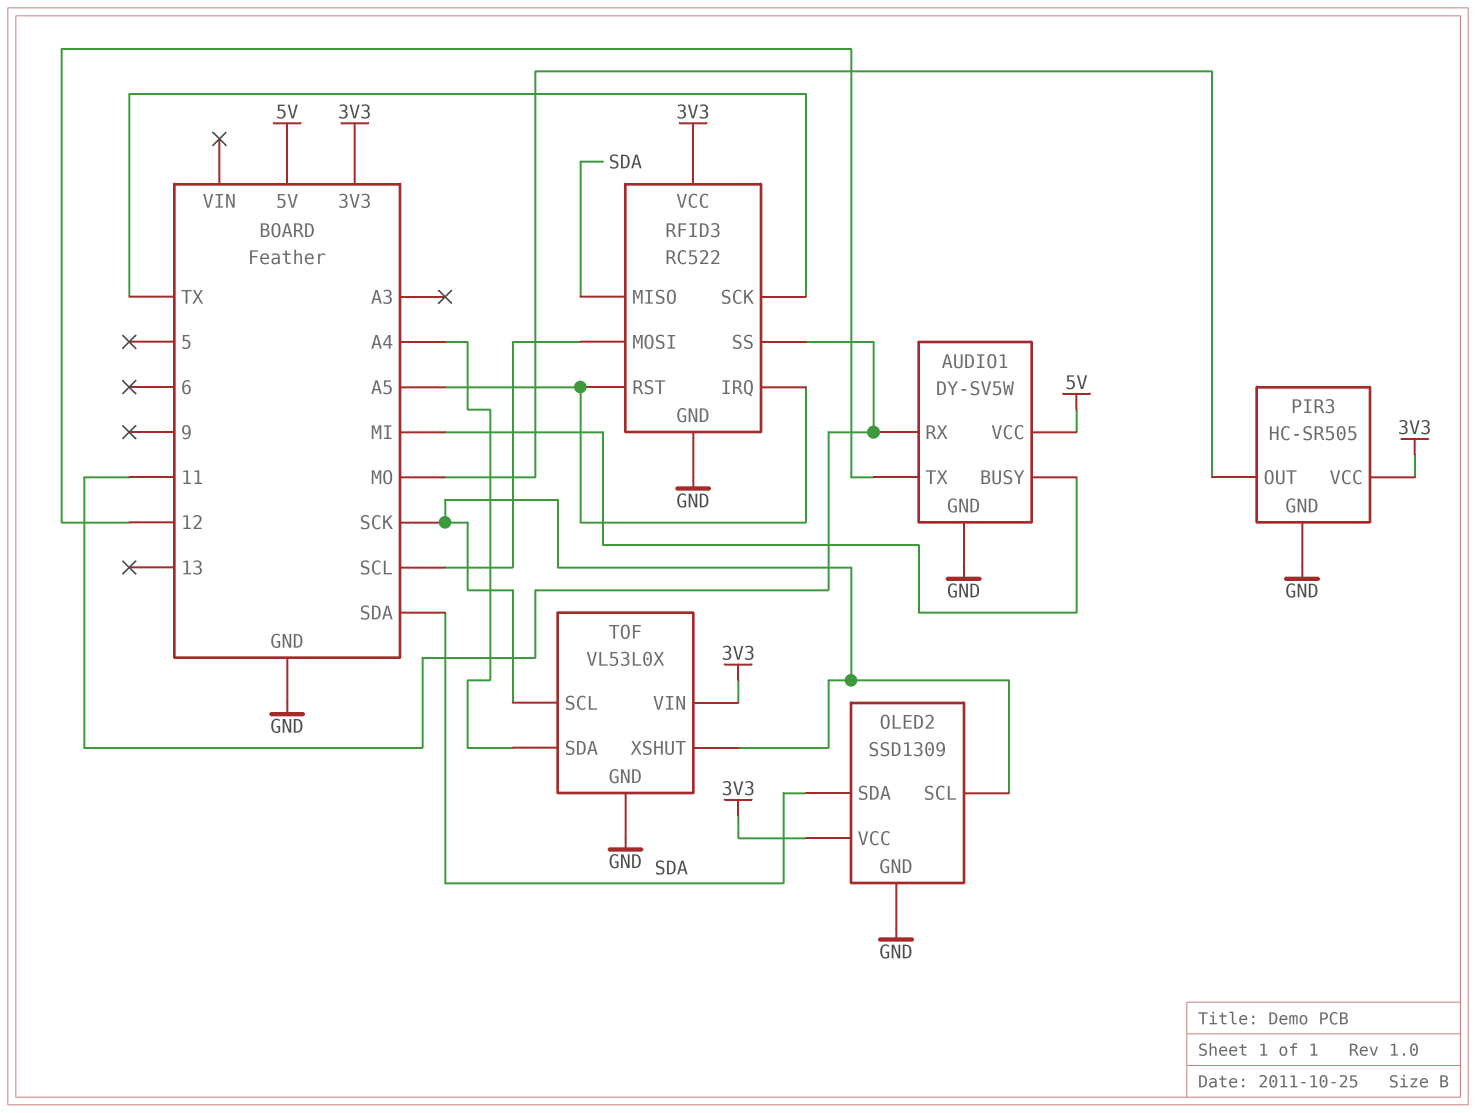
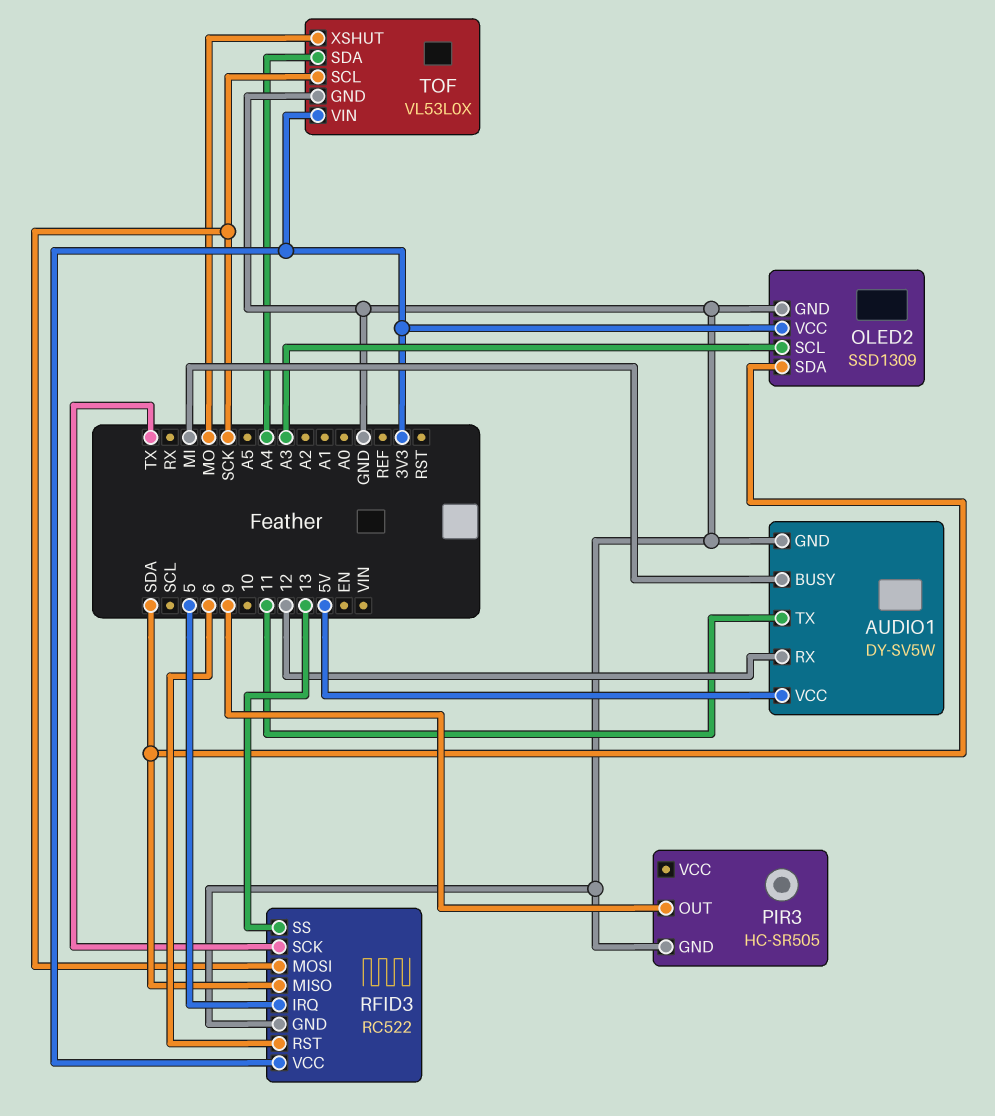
AUDIO1 pin RX: 11 -> 12
AUDIO1 pin TX: 12 -> 11
OLED2 pin SCL: SCK -> A3
PIR3 pin OUT: MO -> 9
PIR3 pin VCC: 3V3 -> none
RFID3 pin IRQ: A5 -> 5
RFID3 pin MOSI: SCL -> SCK
RFID3 pin RST: A5 -> 6
RFID3 pin SS: 11 -> 13
TOF pin XSHUT: SCK -> MO

